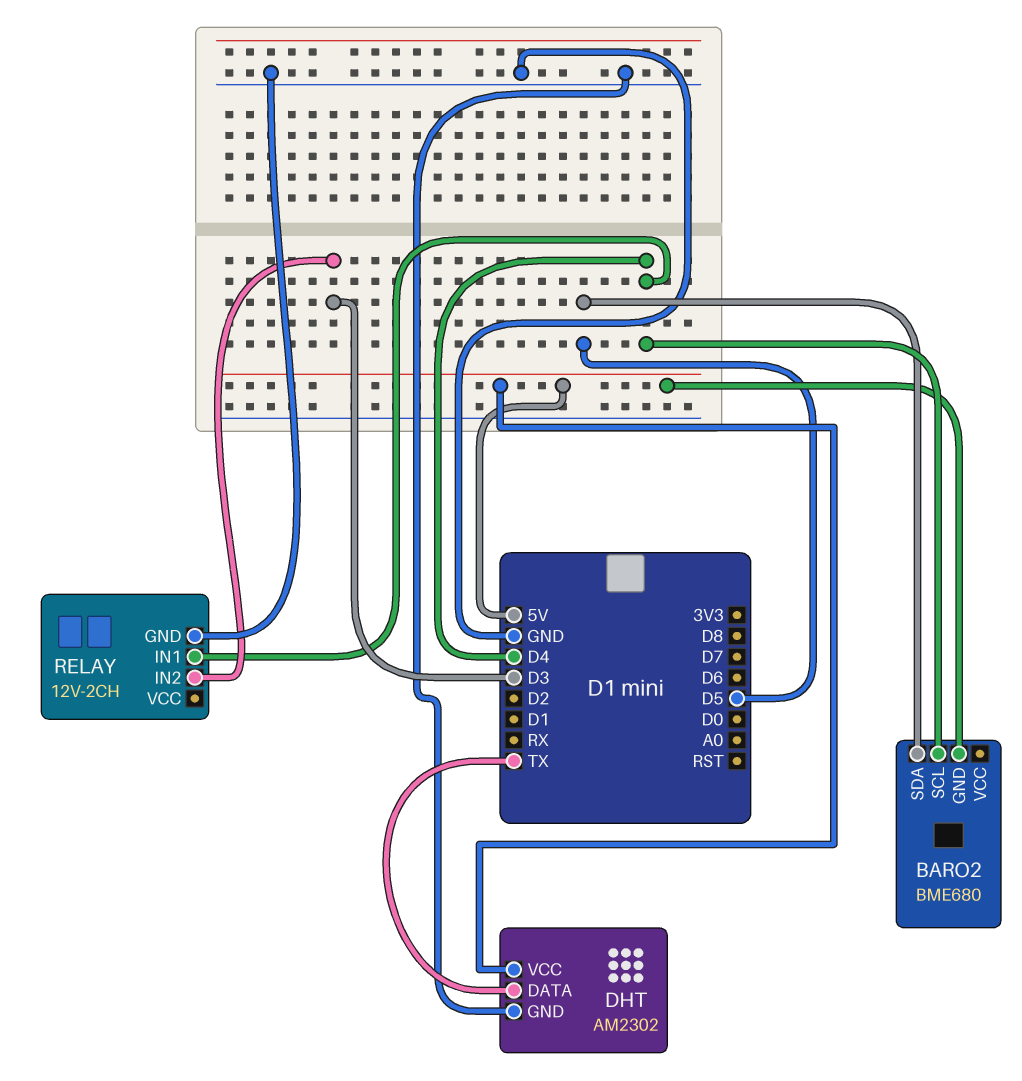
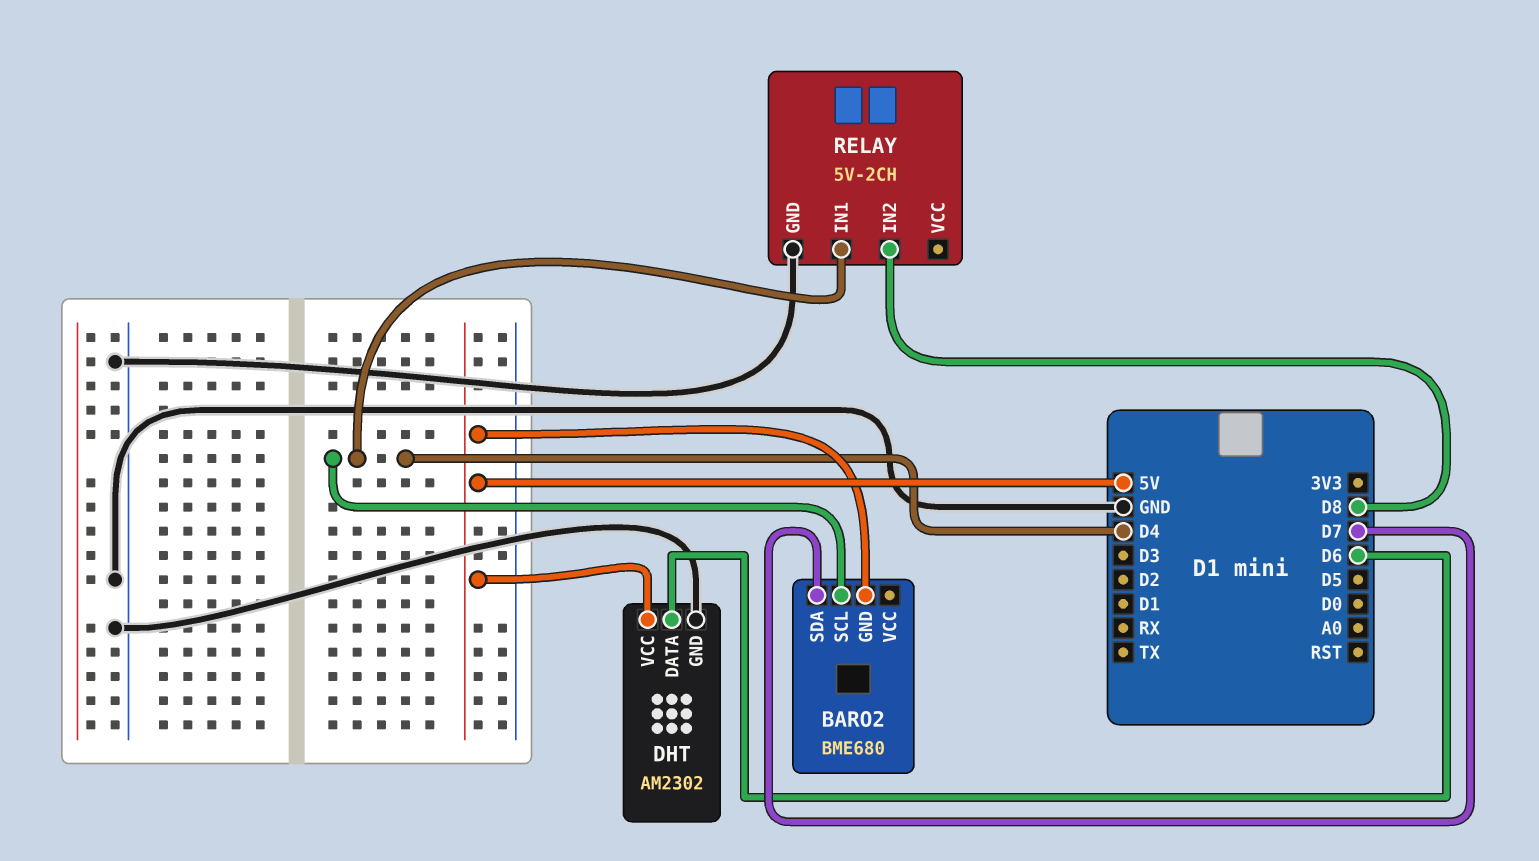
BARO2 pin SDA: D5 -> D7
DHT pin DATA: TX -> D6
RELAY: 12V-2CH -> 5V-2CH
RELAY pin IN2: D3 -> D8

